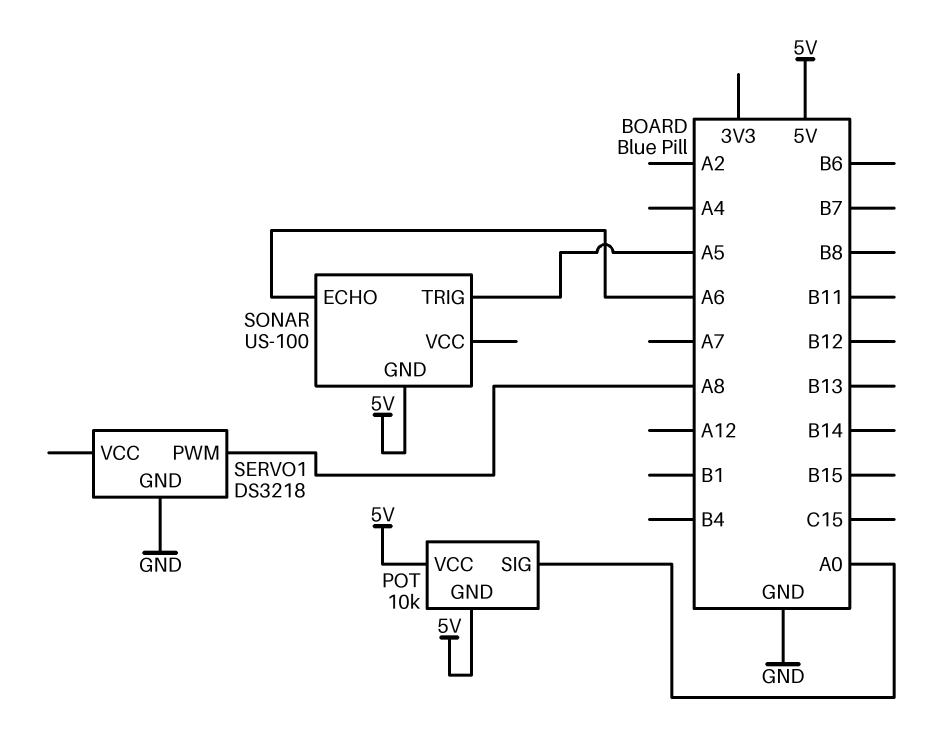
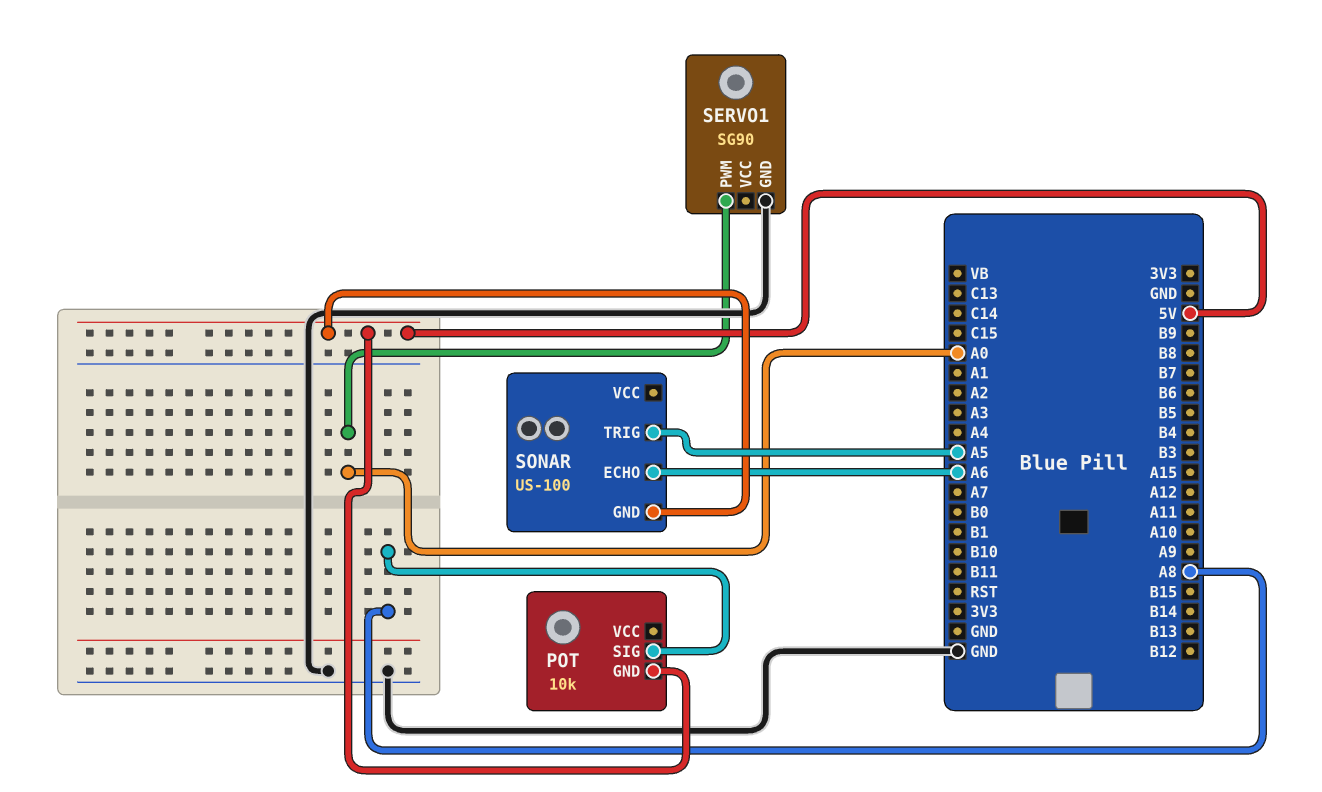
POT pin SIG: A0 -> A8
POT pin VCC: 5V -> none
SERVO1: DS3218 -> SG90
SERVO1 pin PWM: A8 -> A0

